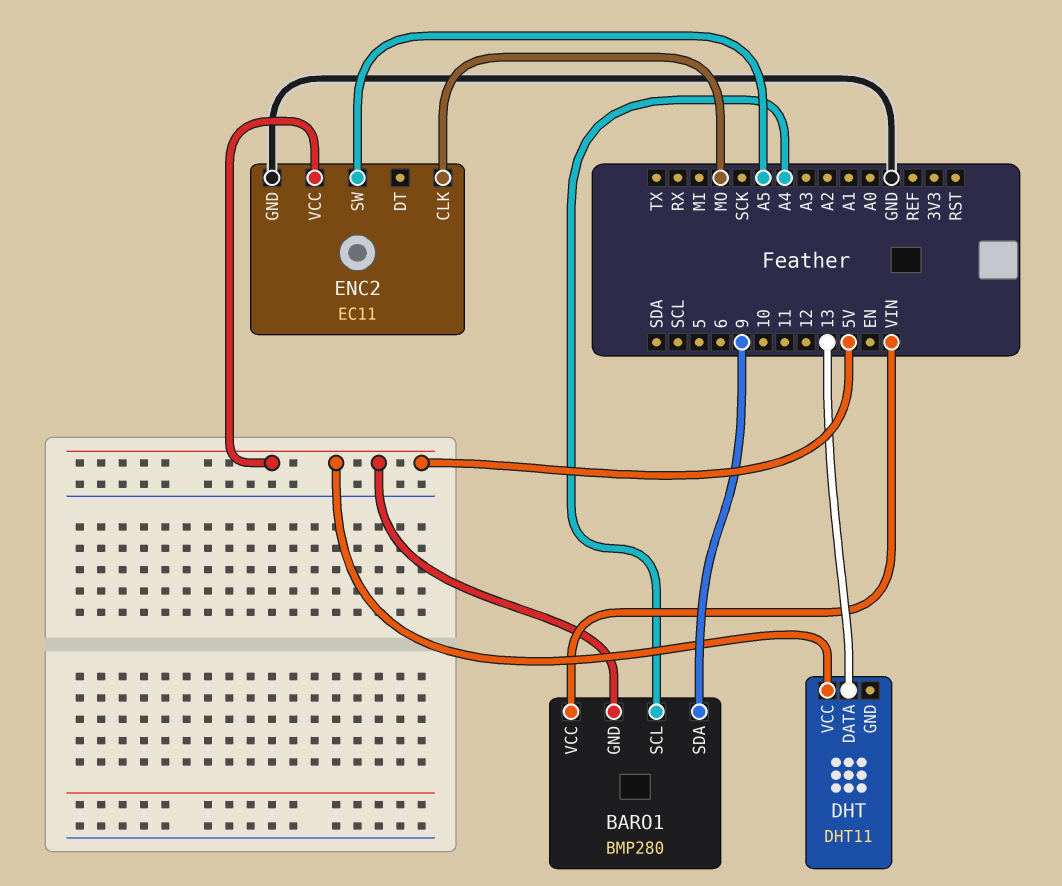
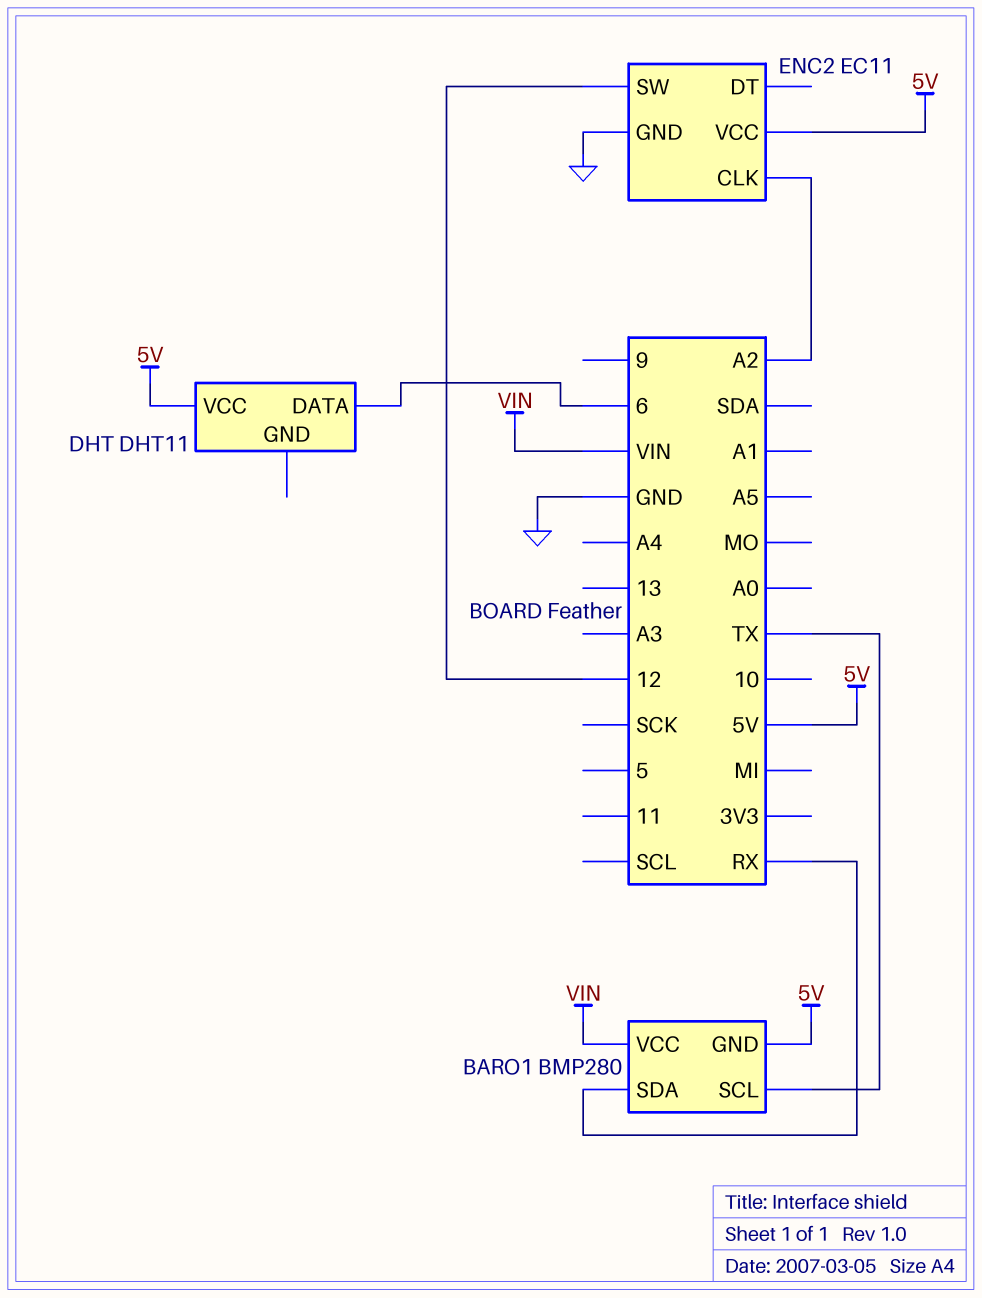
BARO1 pin SCL: A4 -> TX
BARO1 pin SDA: 9 -> RX
DHT pin DATA: 13 -> 6
ENC2 pin CLK: MO -> A2
ENC2 pin SW: A5 -> 12

